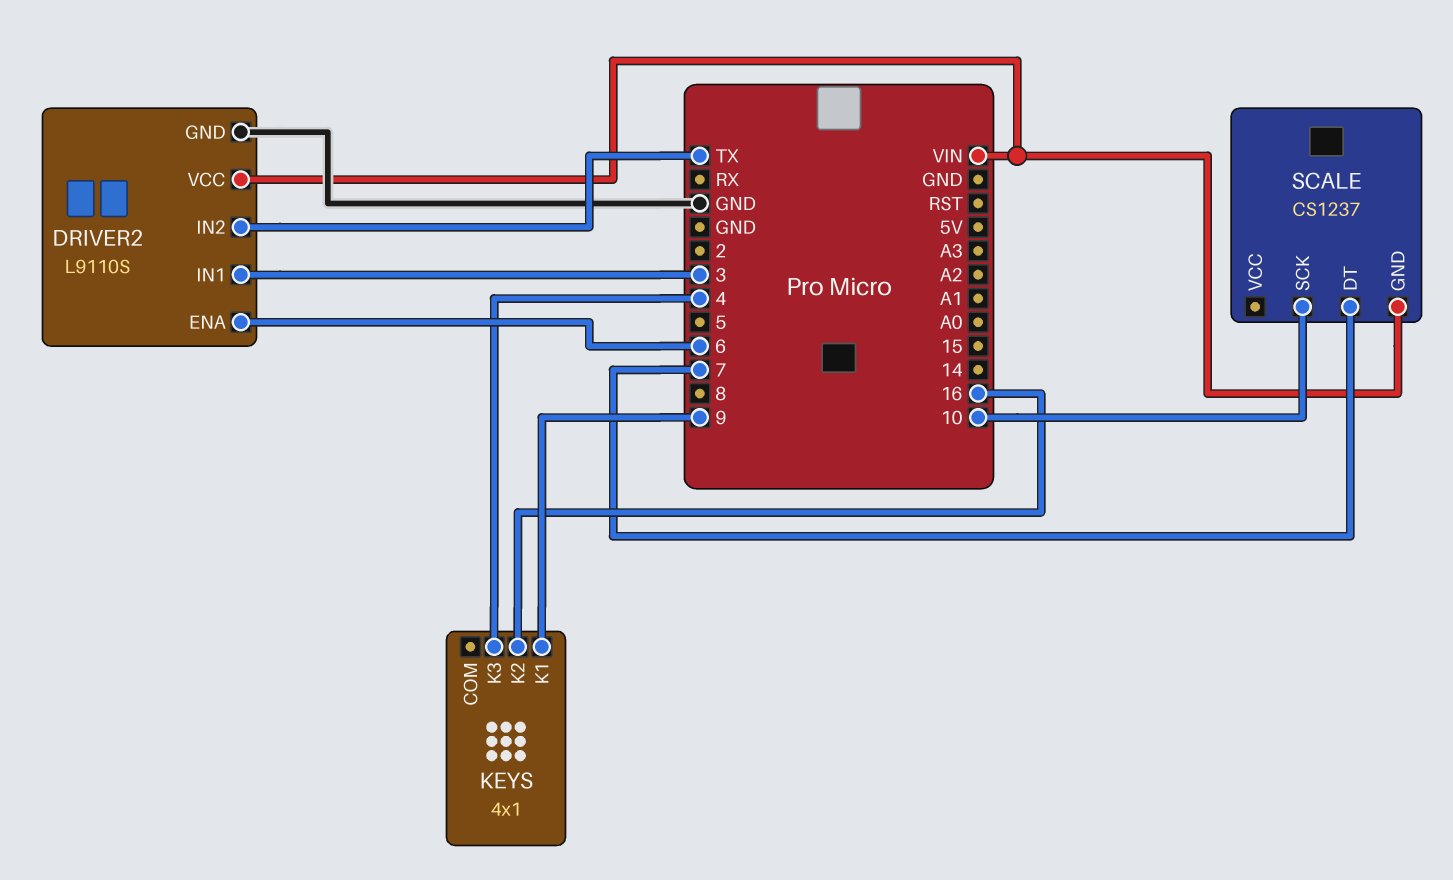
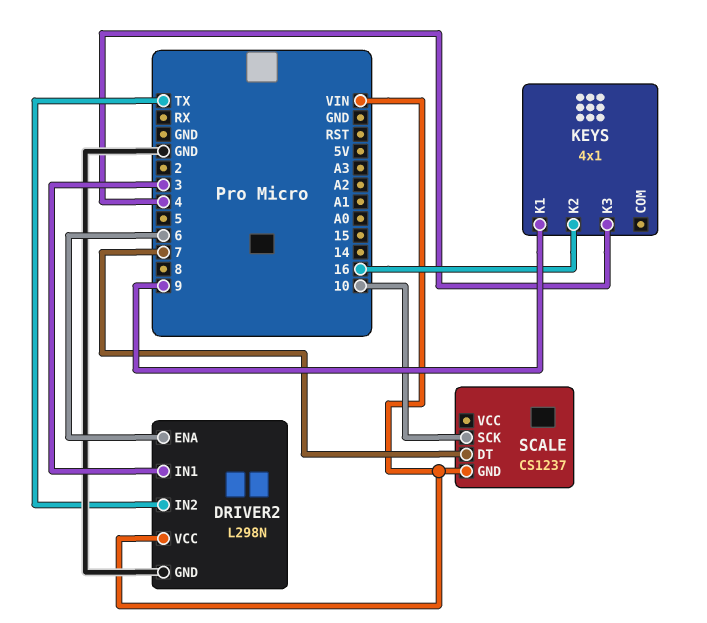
DRIVER2: L9110S -> L298N

